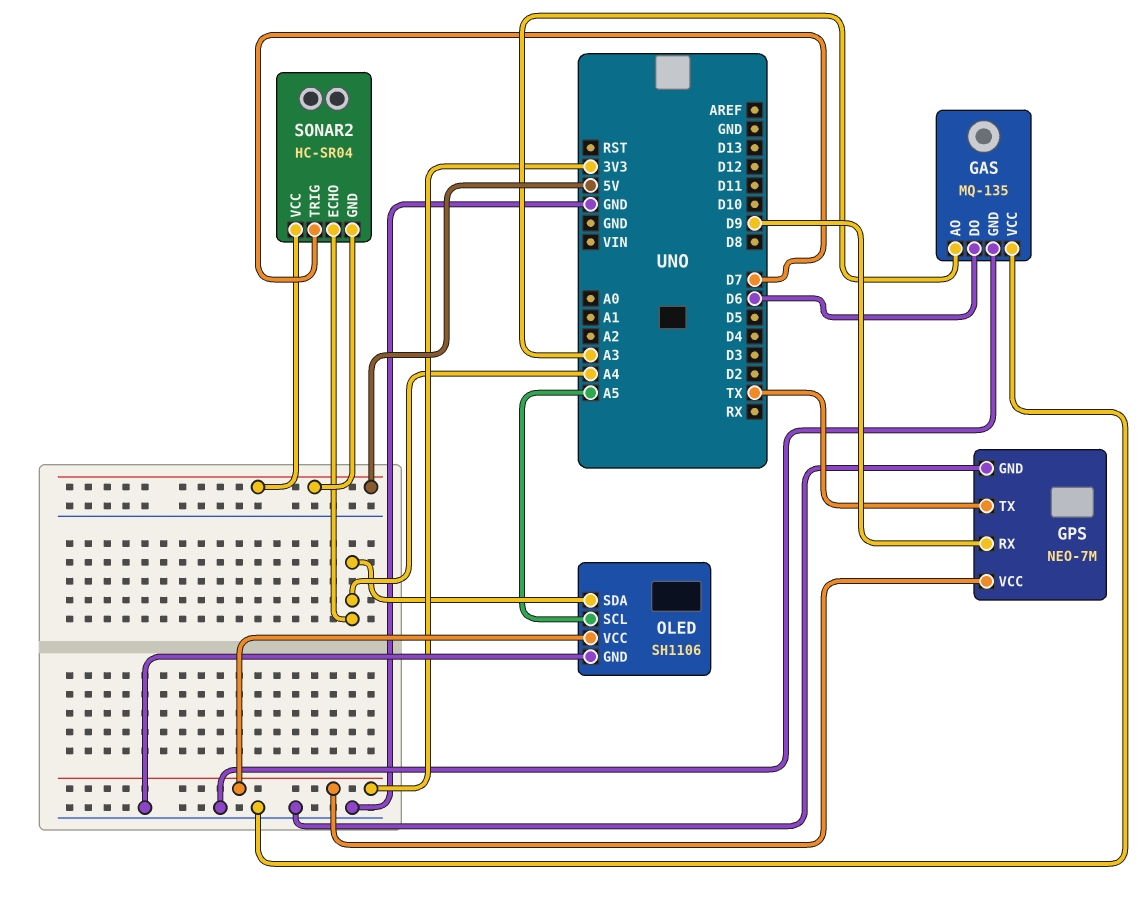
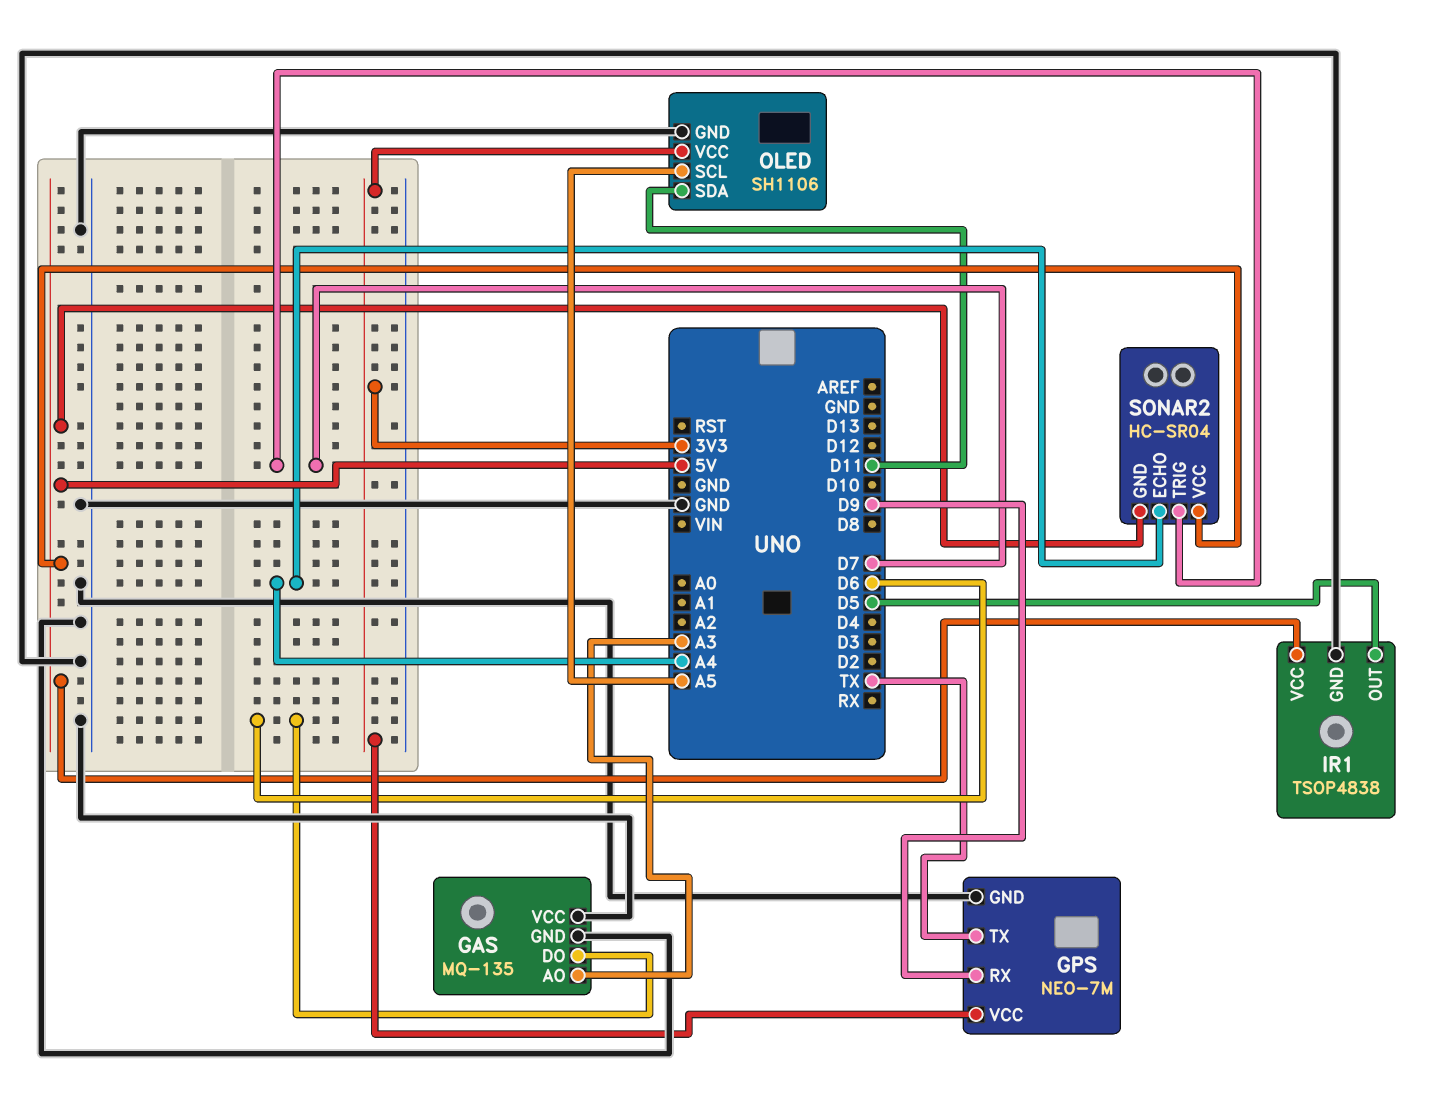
IR1: none -> TSOP4838
IR1 pin GND: none -> GND
IR1 pin OUT: none -> D5
IR1 pin VCC: none -> 5V
OLED pin SDA: A4 -> D11

